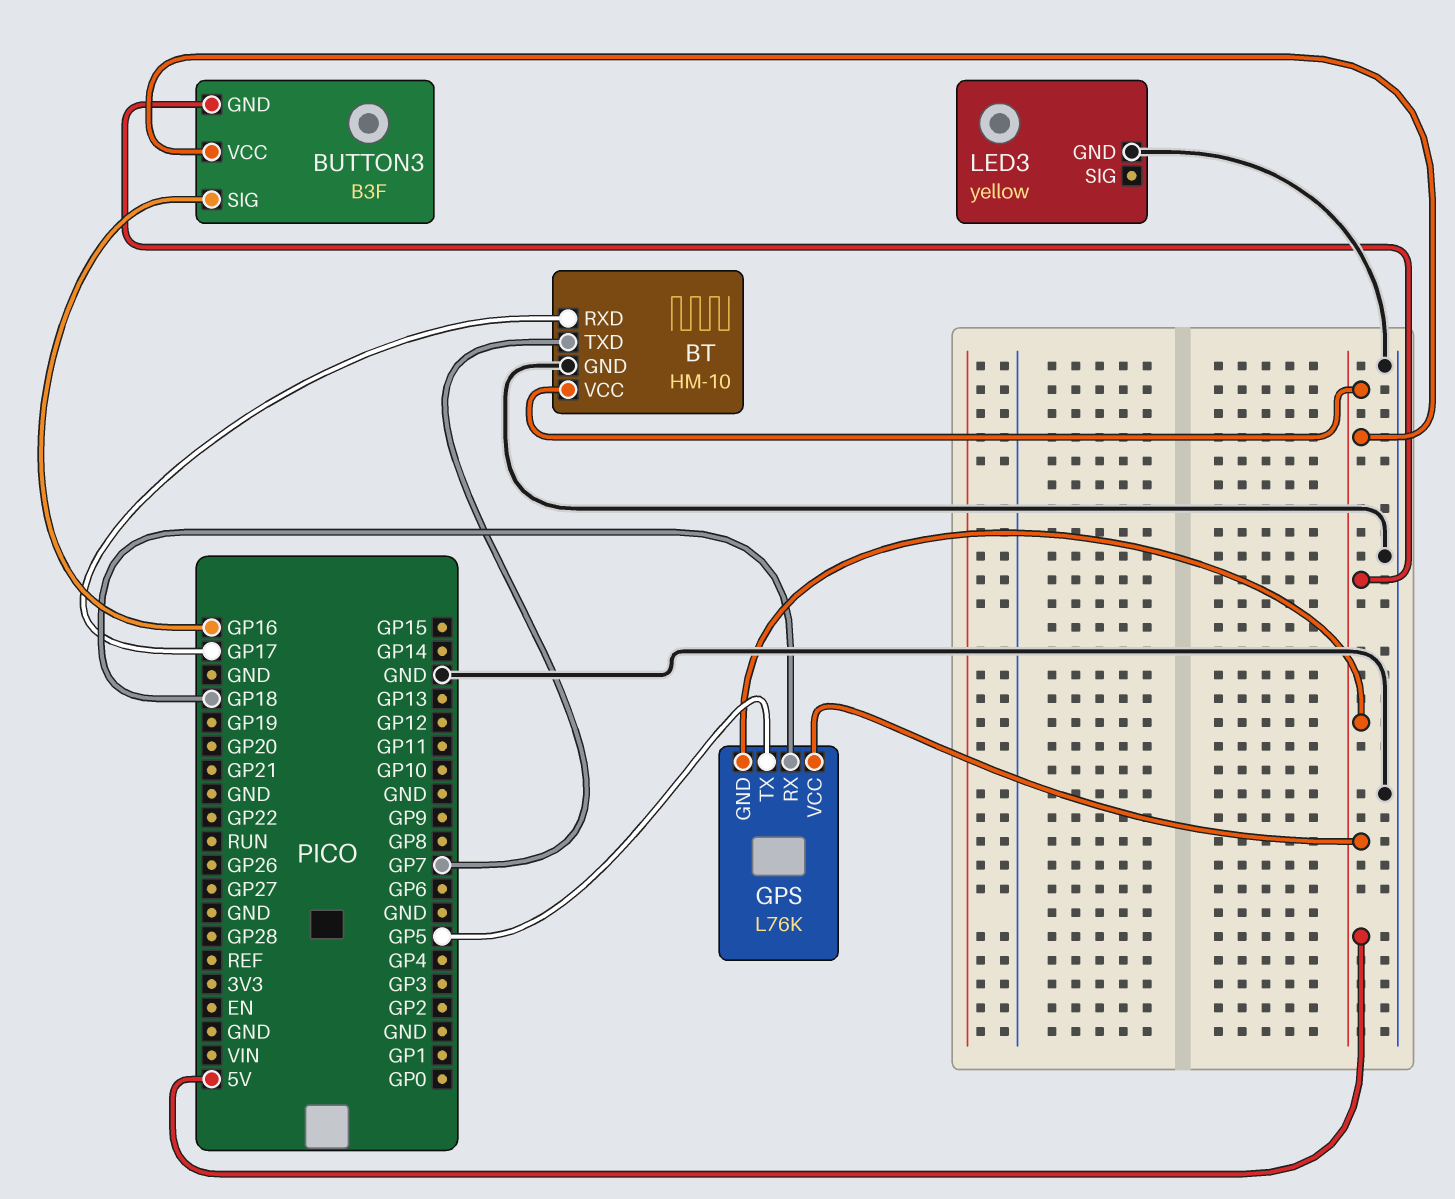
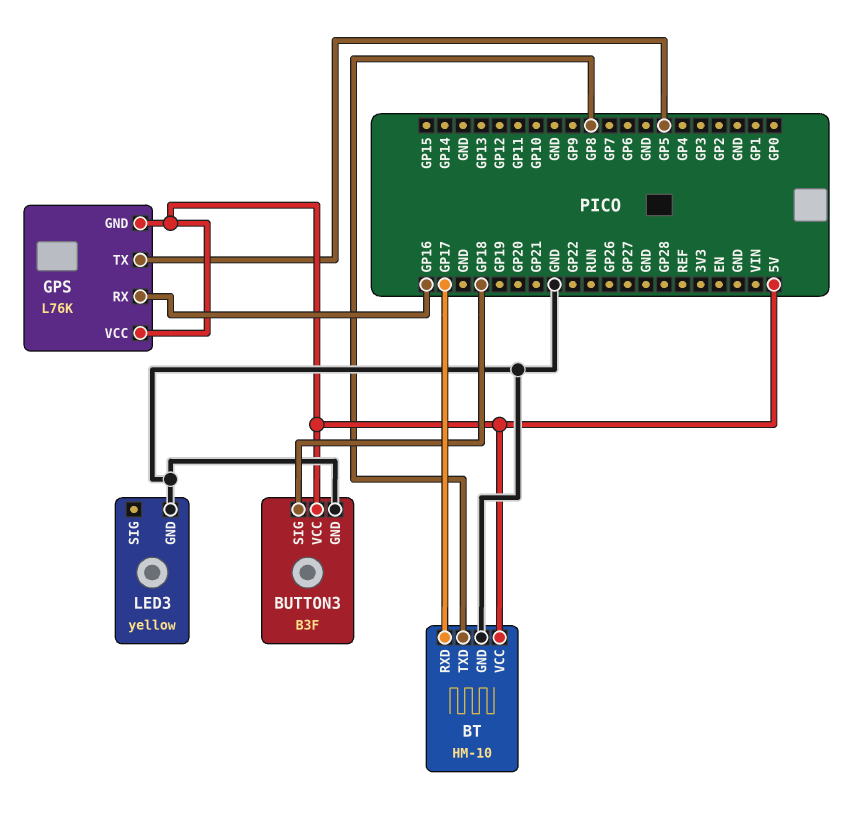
BT pin TXD: GP7 -> GP8
BUTTON3 pin GND: 5V -> GND
BUTTON3 pin SIG: GP16 -> GP18
GPS pin RX: GP18 -> GP16

